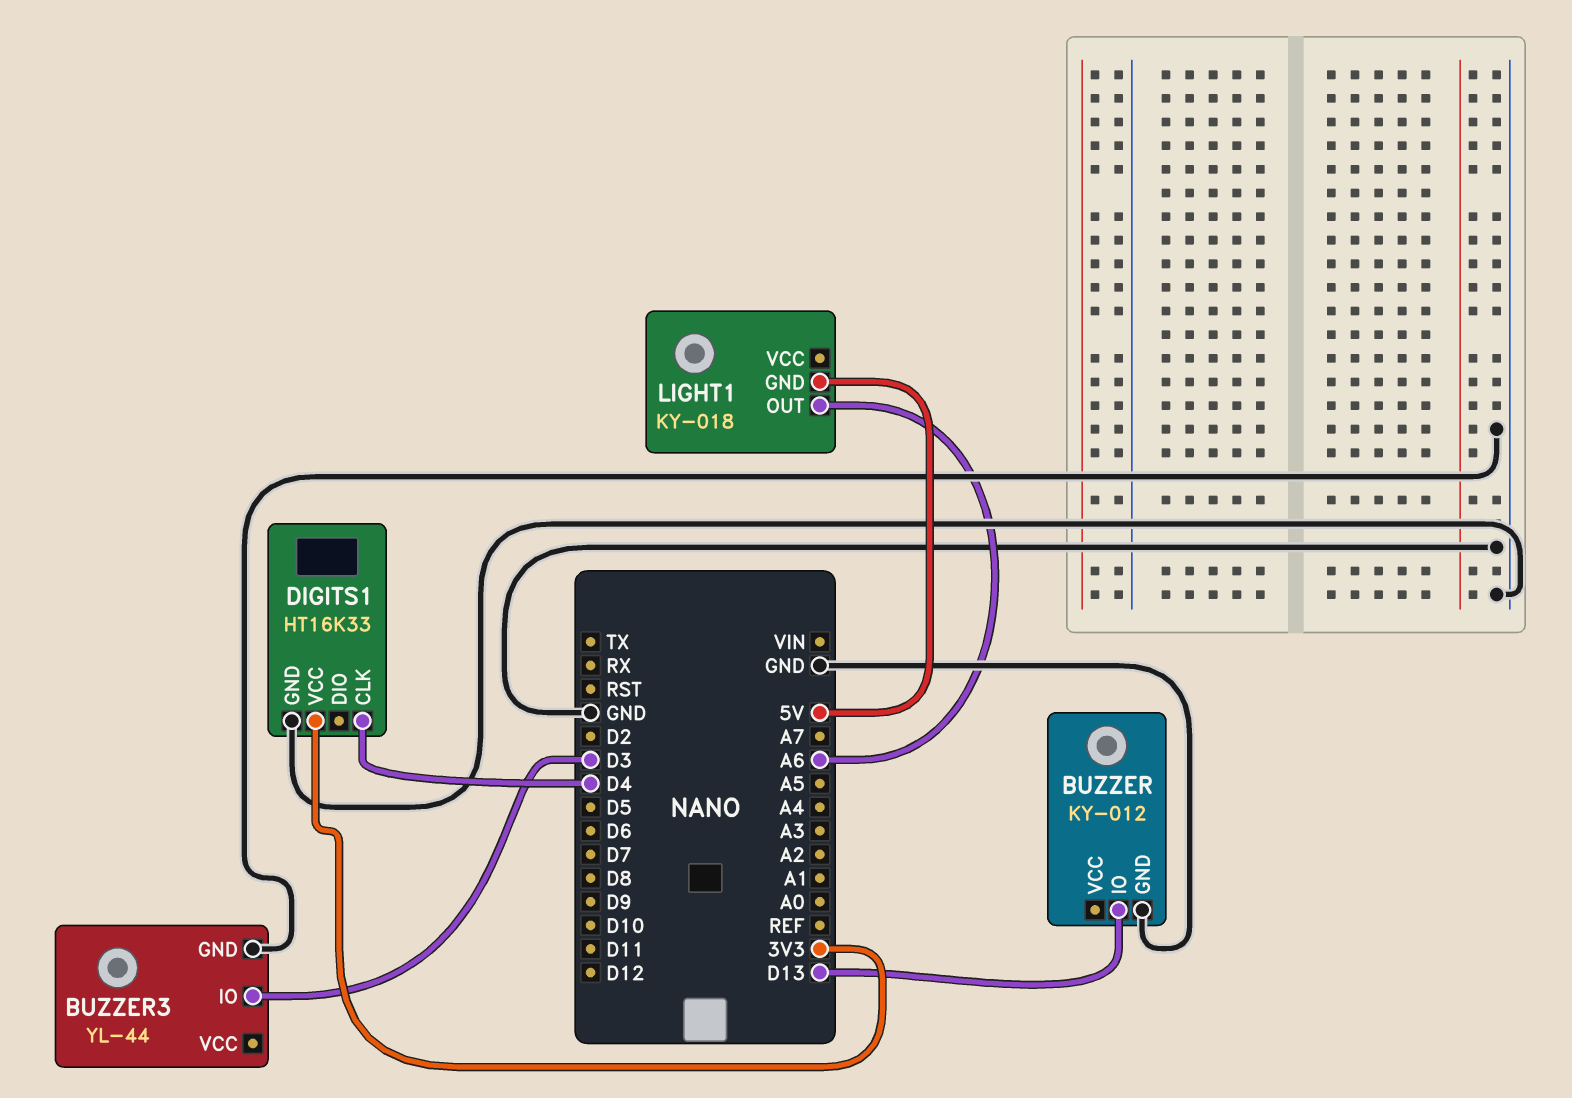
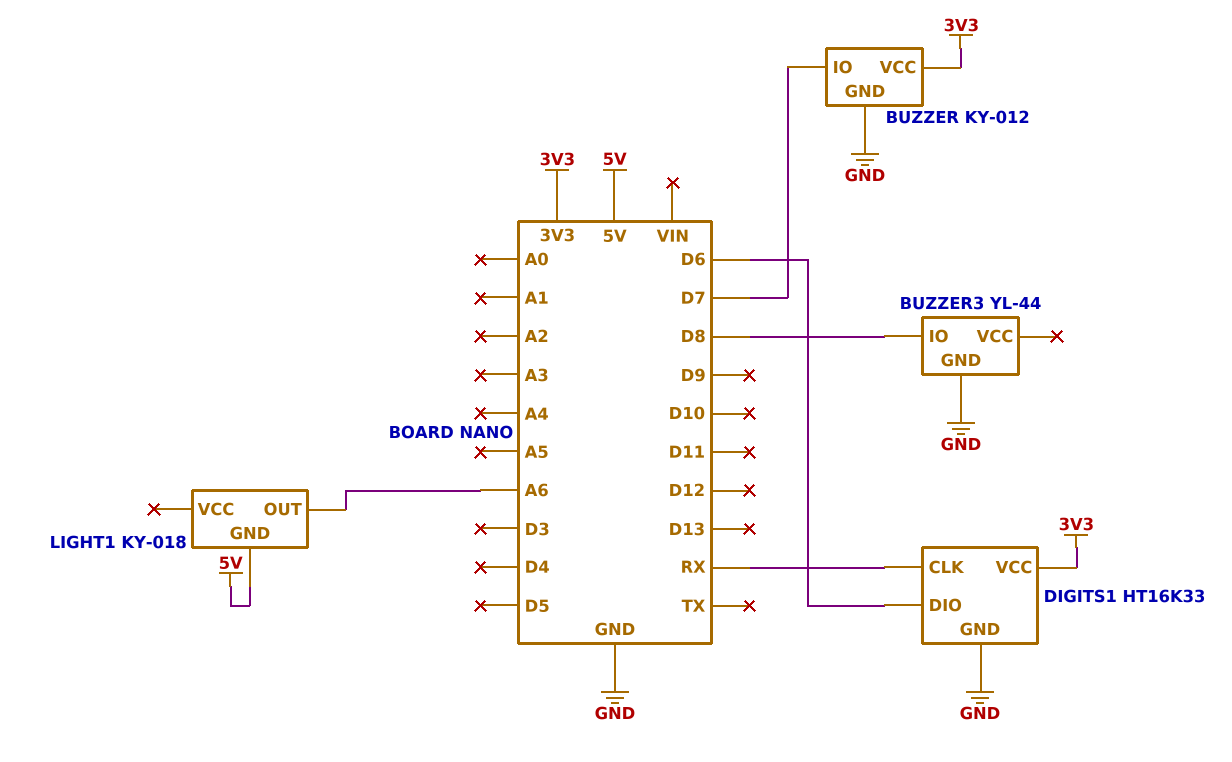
BUZZER pin IO: D13 -> D7
BUZZER pin VCC: none -> 3V3
BUZZER3 pin IO: D3 -> D8
DIGITS1 pin CLK: D4 -> RX
DIGITS1 pin DIO: none -> D6

